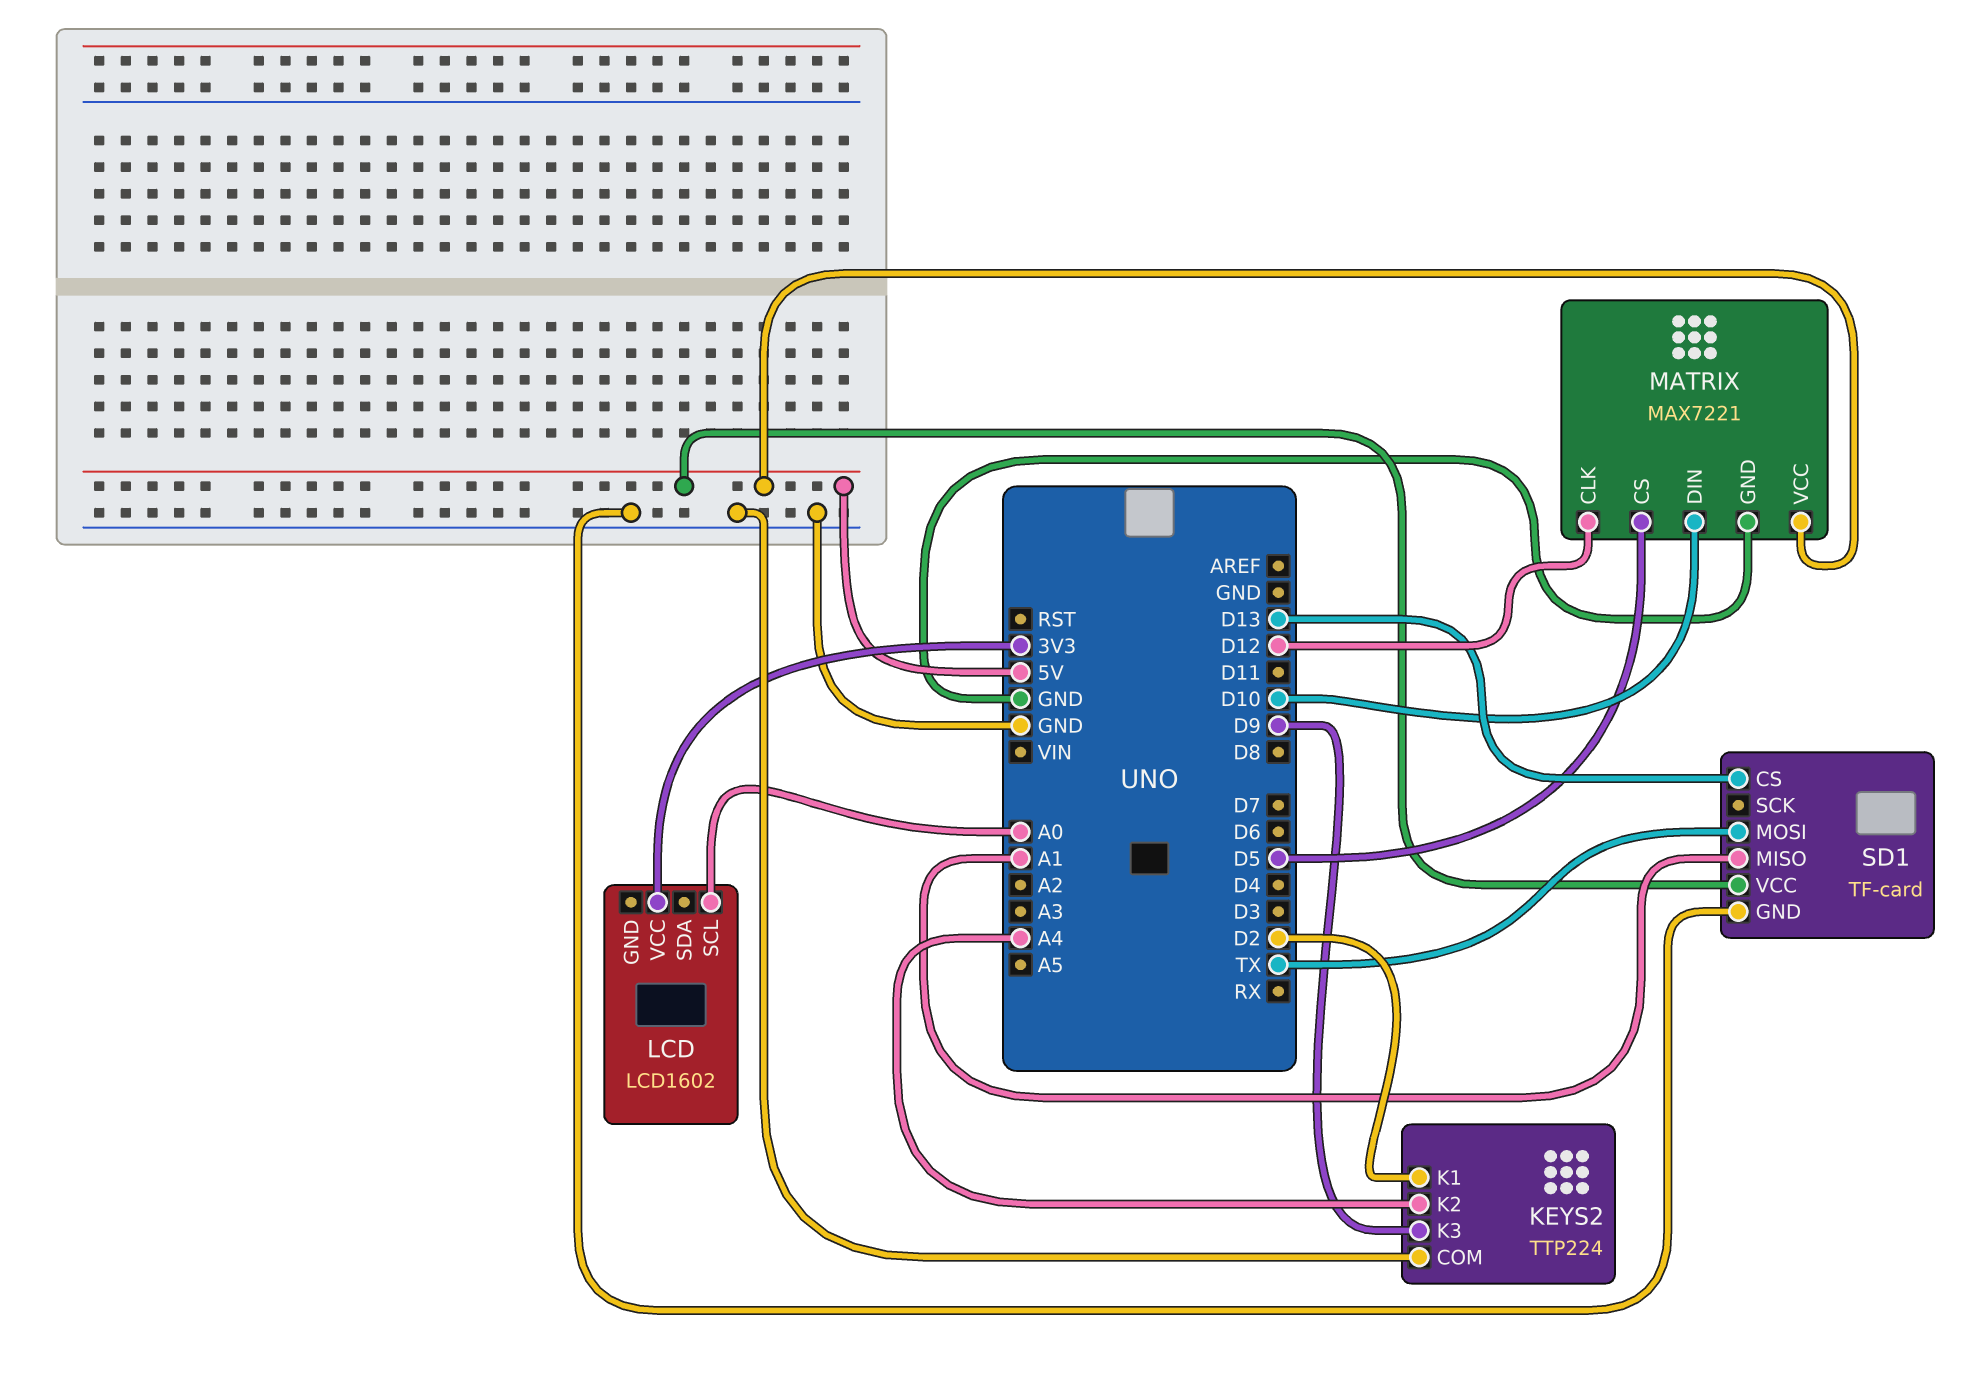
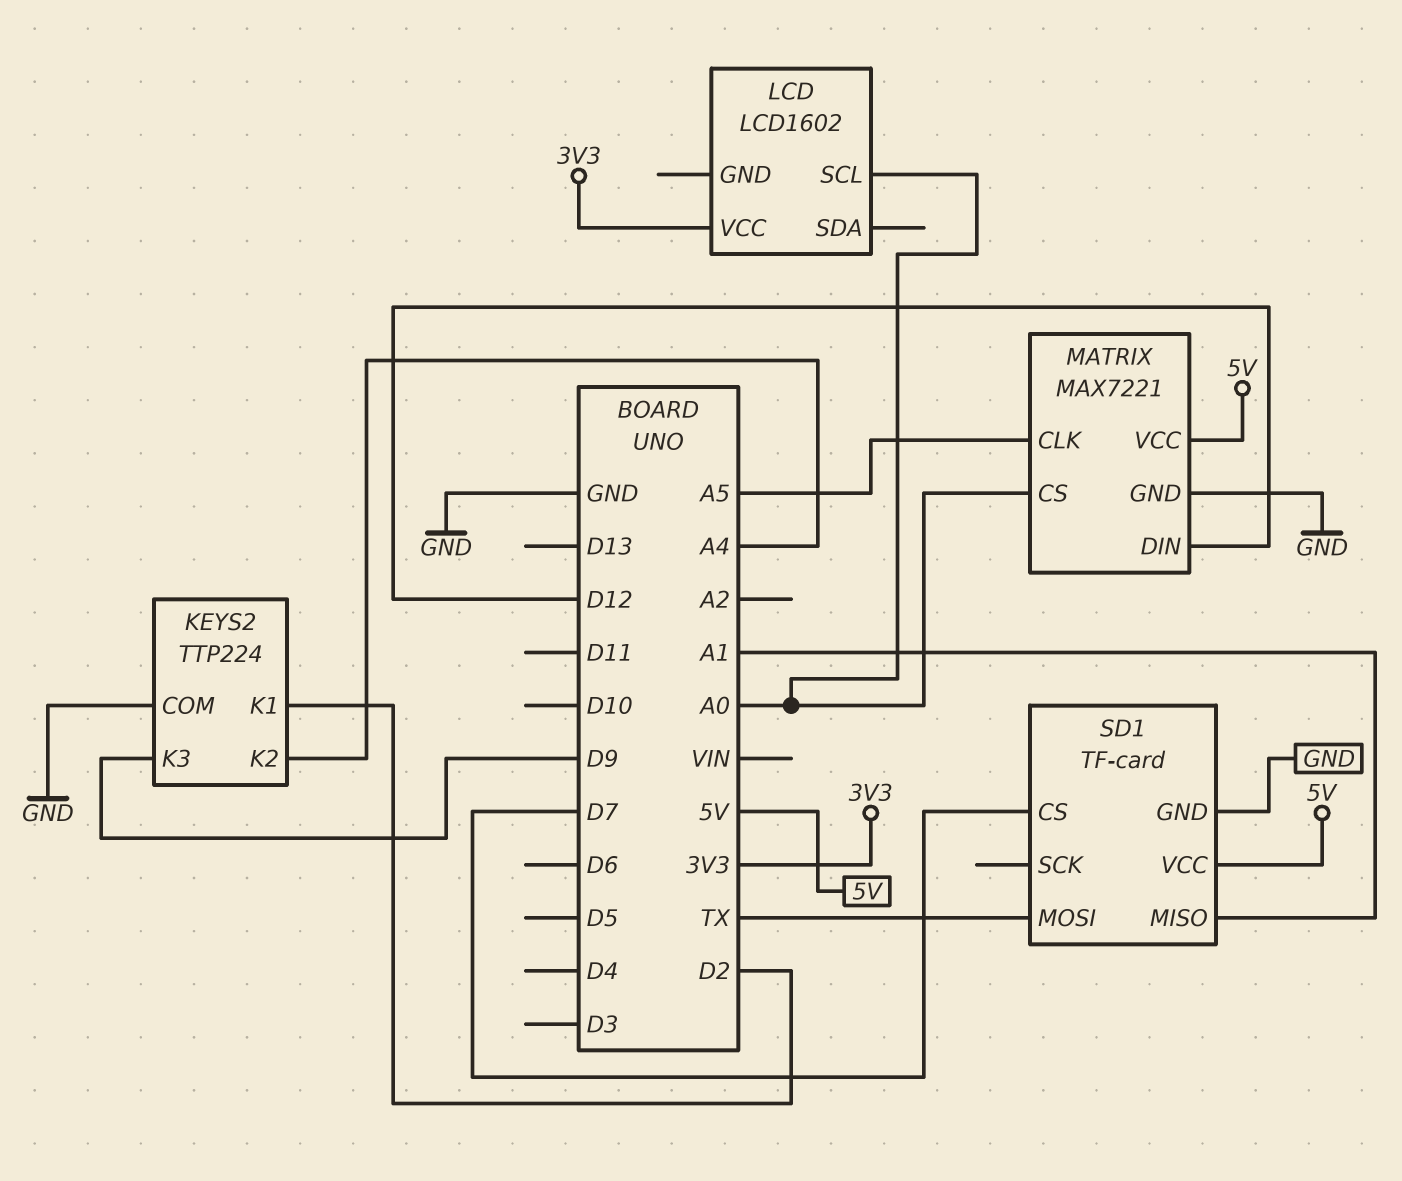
MATRIX pin CLK: D12 -> A5
MATRIX pin CS: D5 -> A0
MATRIX pin DIN: D10 -> D12
SD1 pin CS: D13 -> D7

